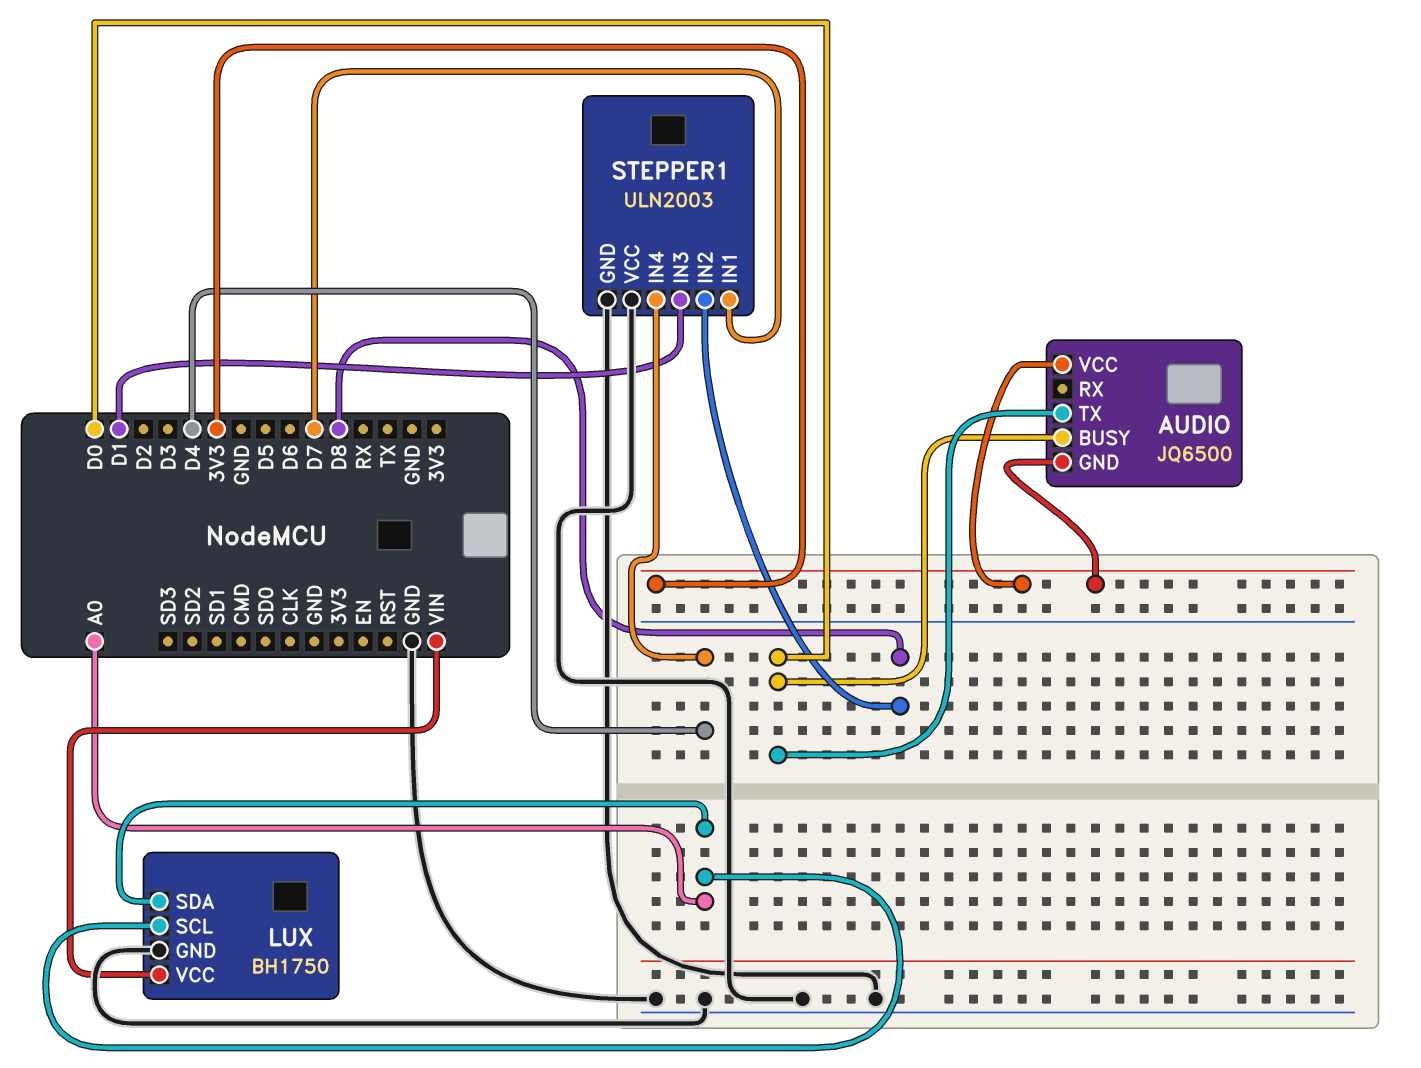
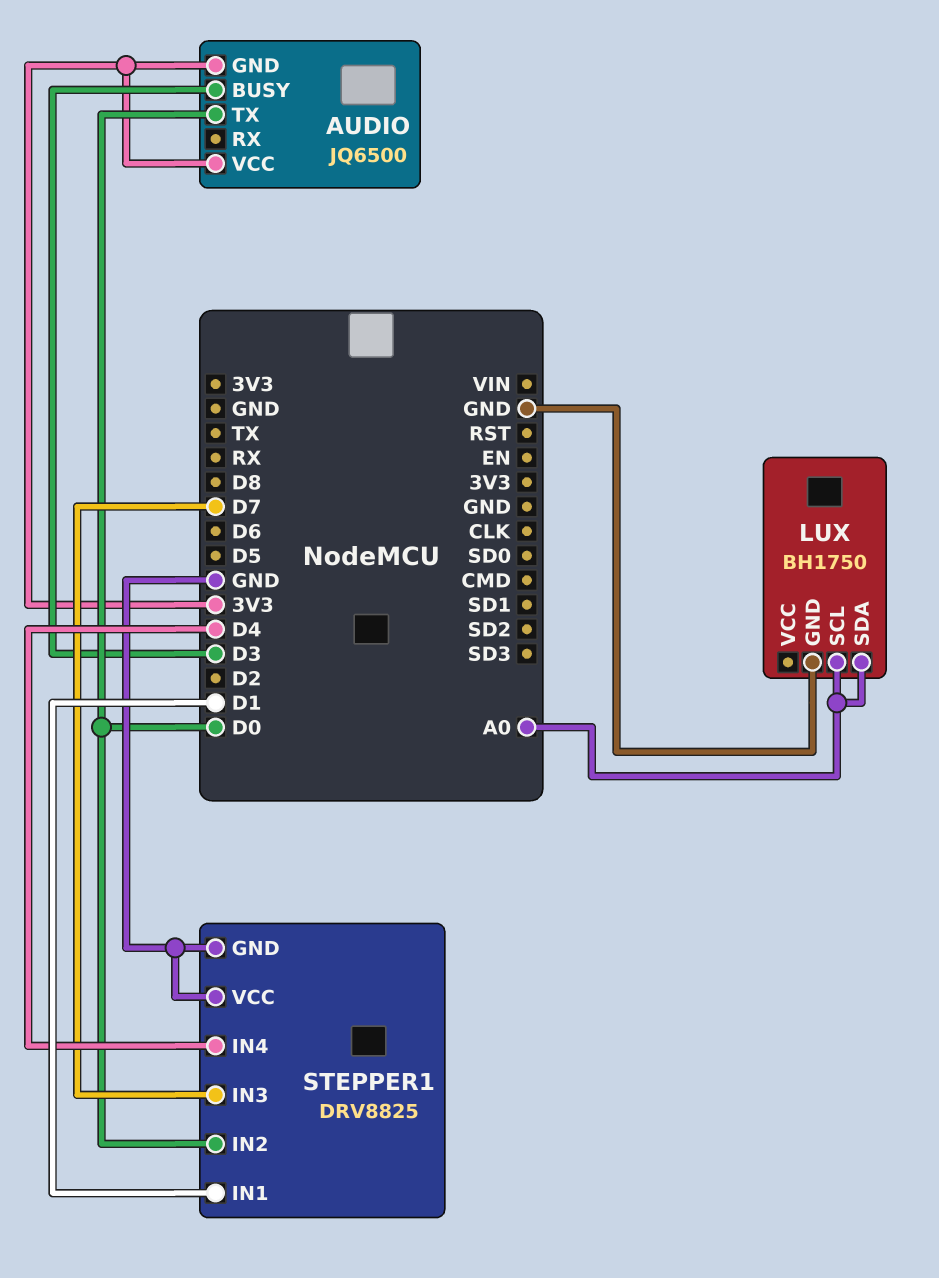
AUDIO pin BUSY: D0 -> D3
LUX pin VCC: VIN -> none
STEPPER1: ULN2003 -> DRV8825
STEPPER1 pin IN1: D7 -> D1
STEPPER1 pin IN2: D8 -> D0
STEPPER1 pin IN3: D1 -> D7

